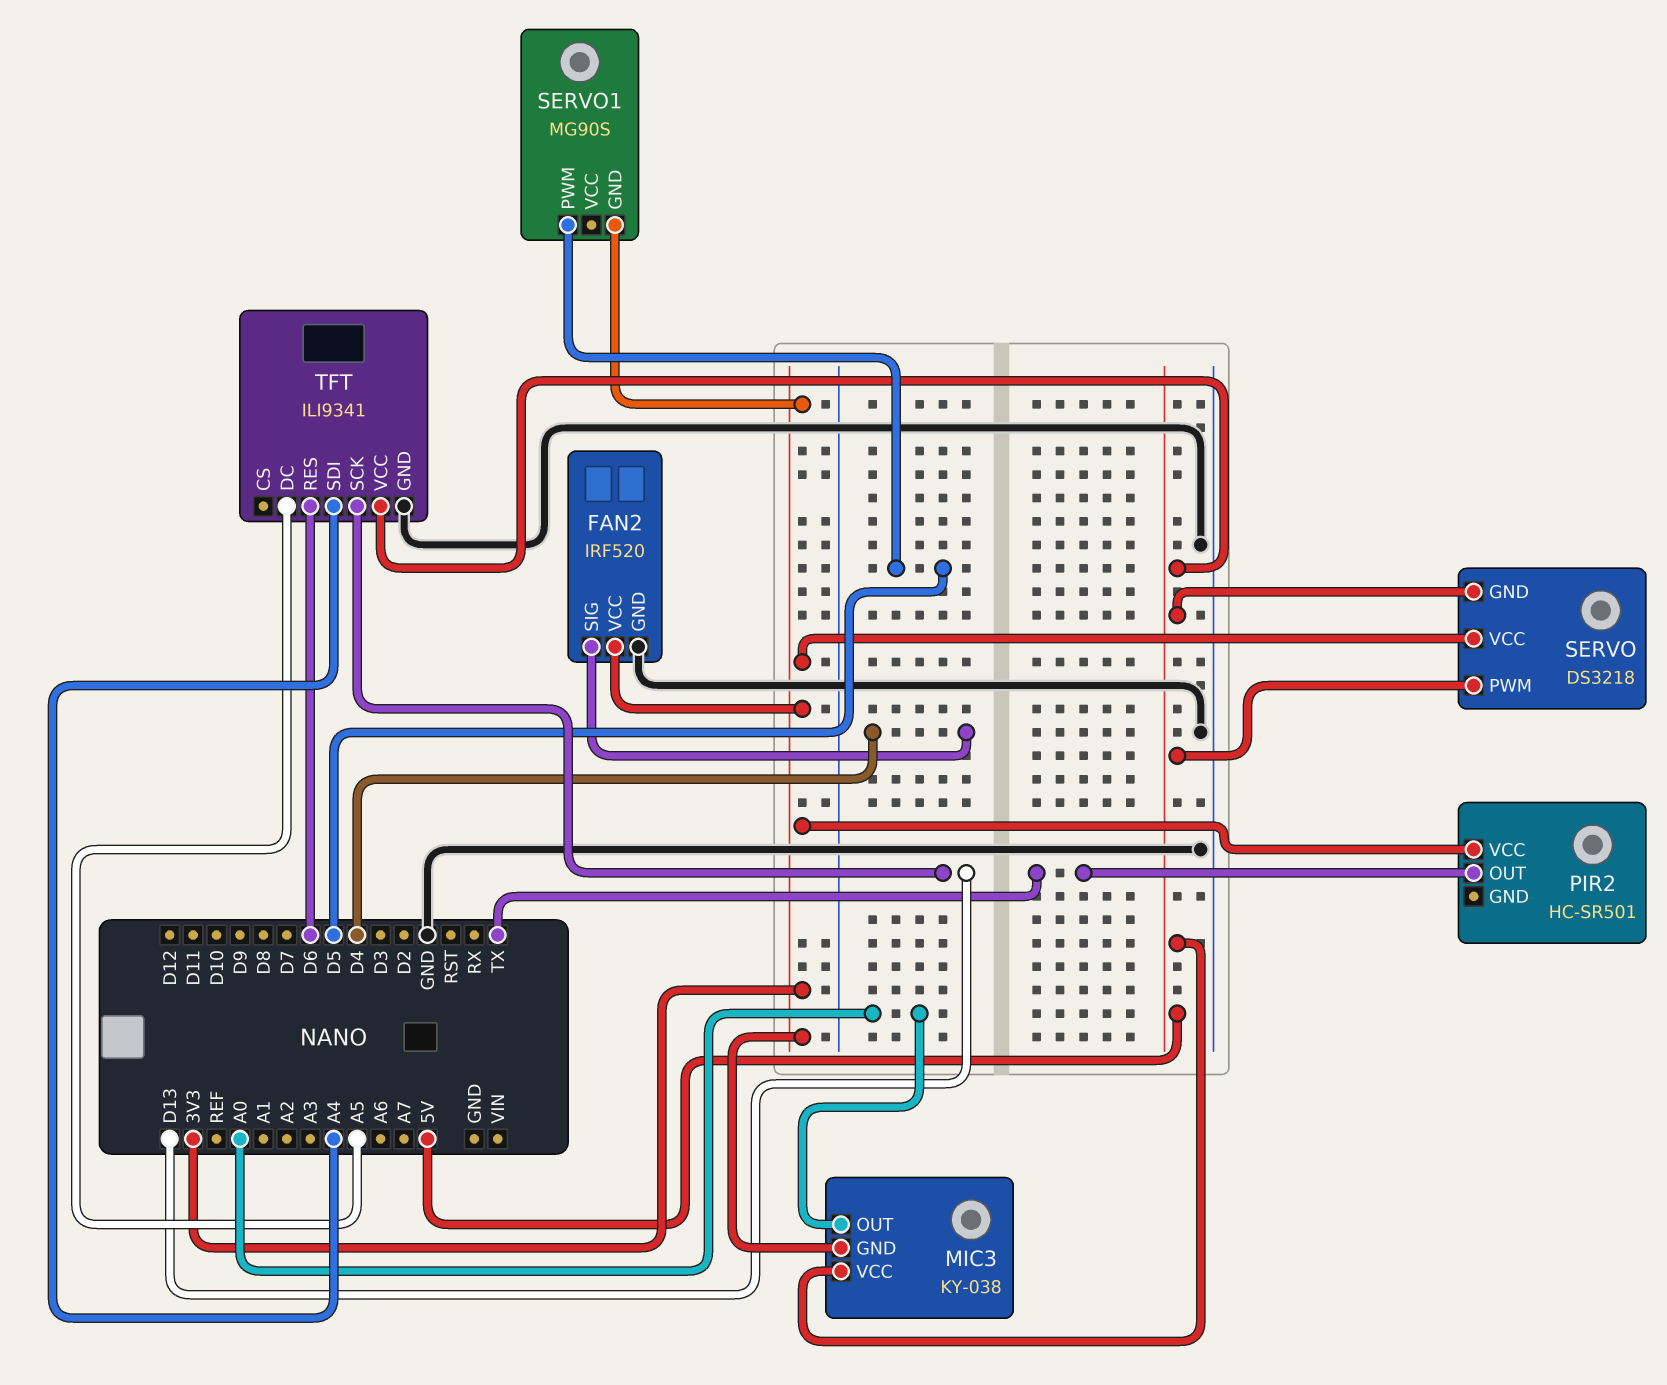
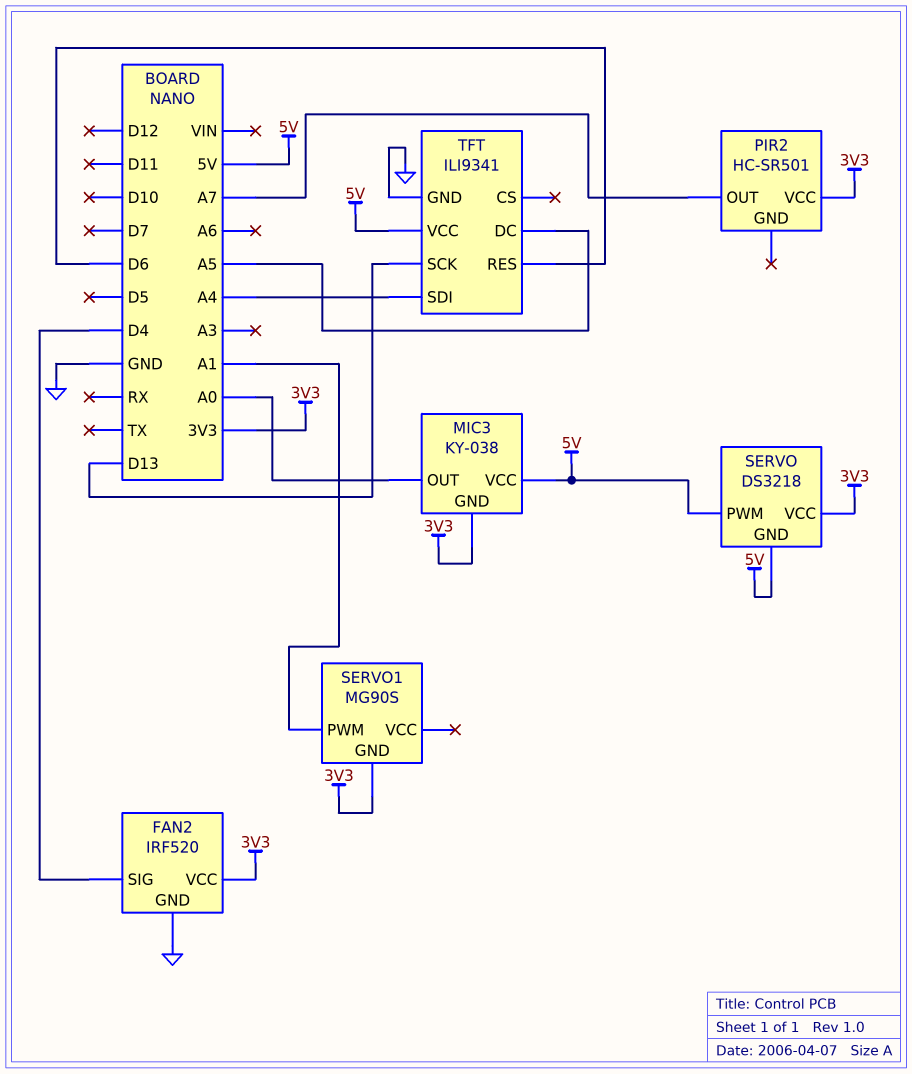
PIR2 pin OUT: TX -> A7
SERVO1 pin PWM: D5 -> A1

